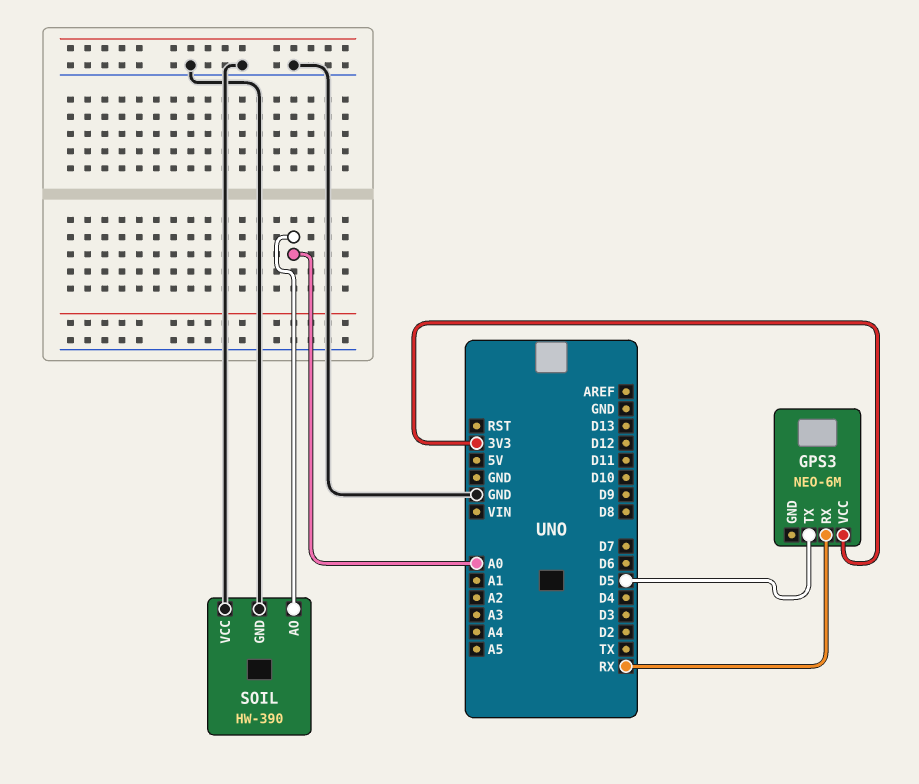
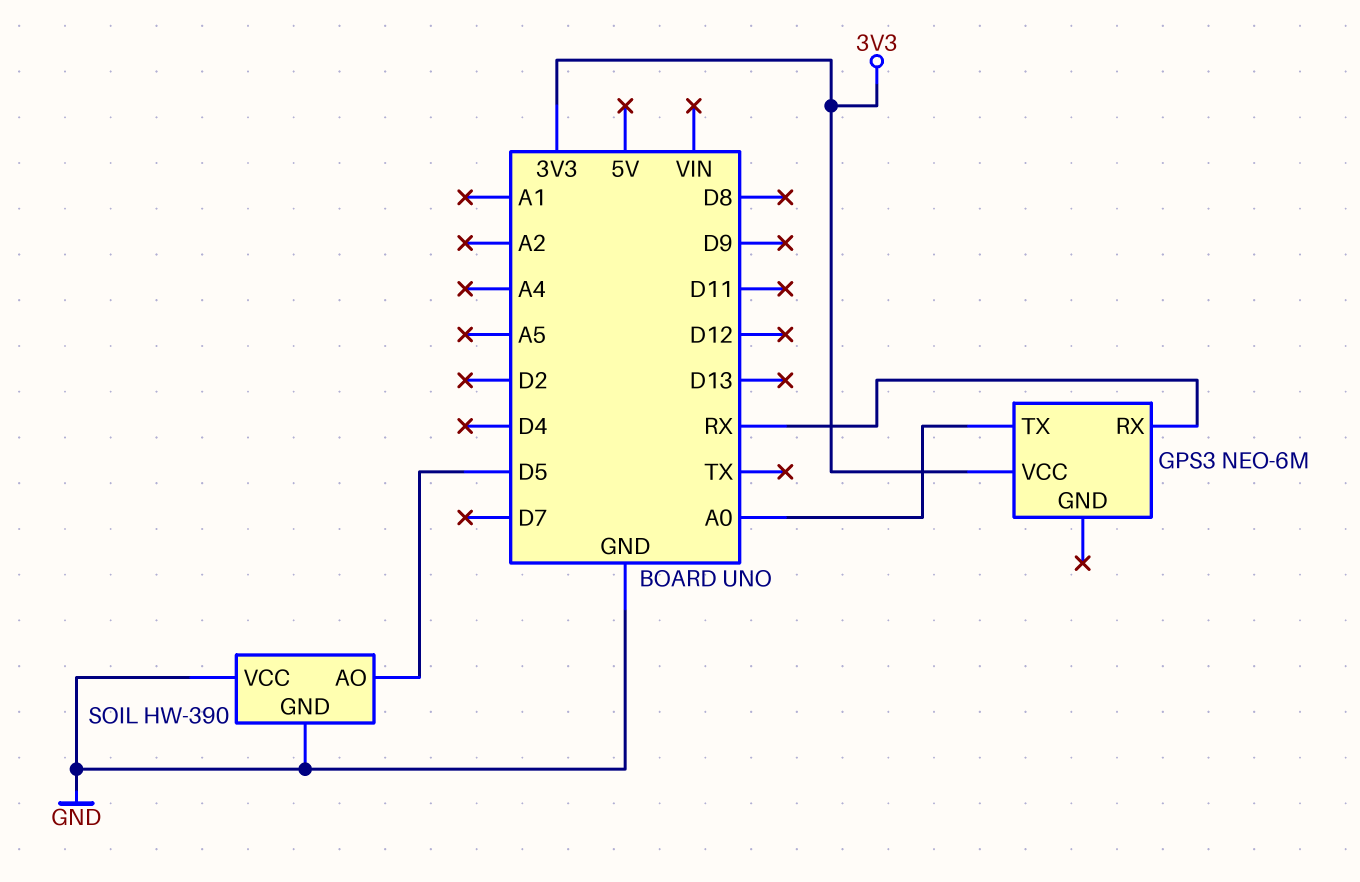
GPS3 pin TX: D5 -> A0
SOIL pin AO: A0 -> D5

